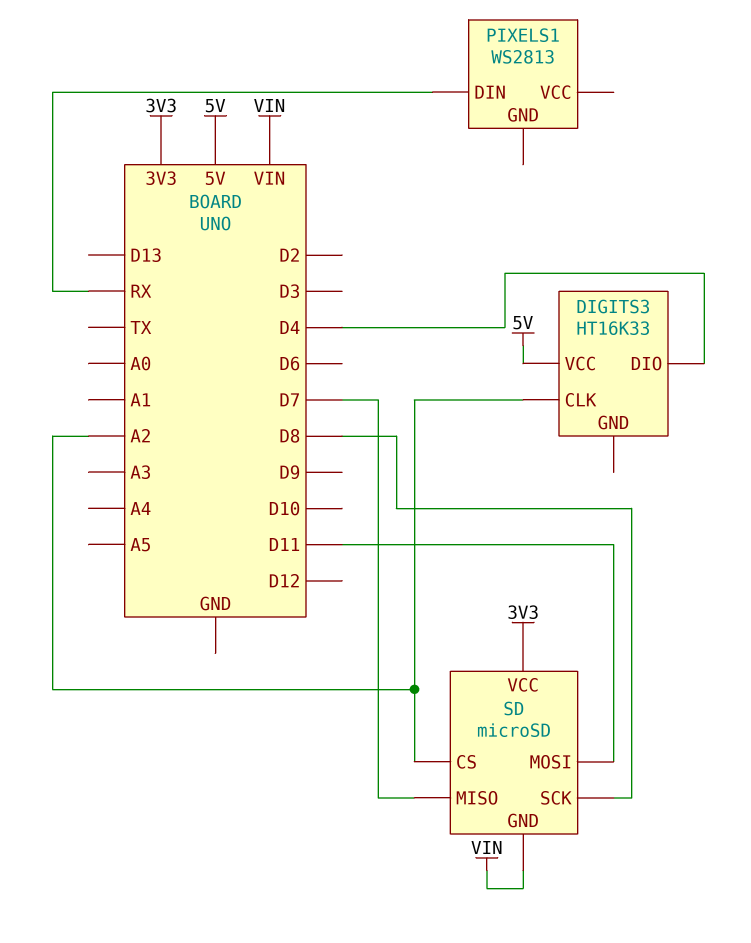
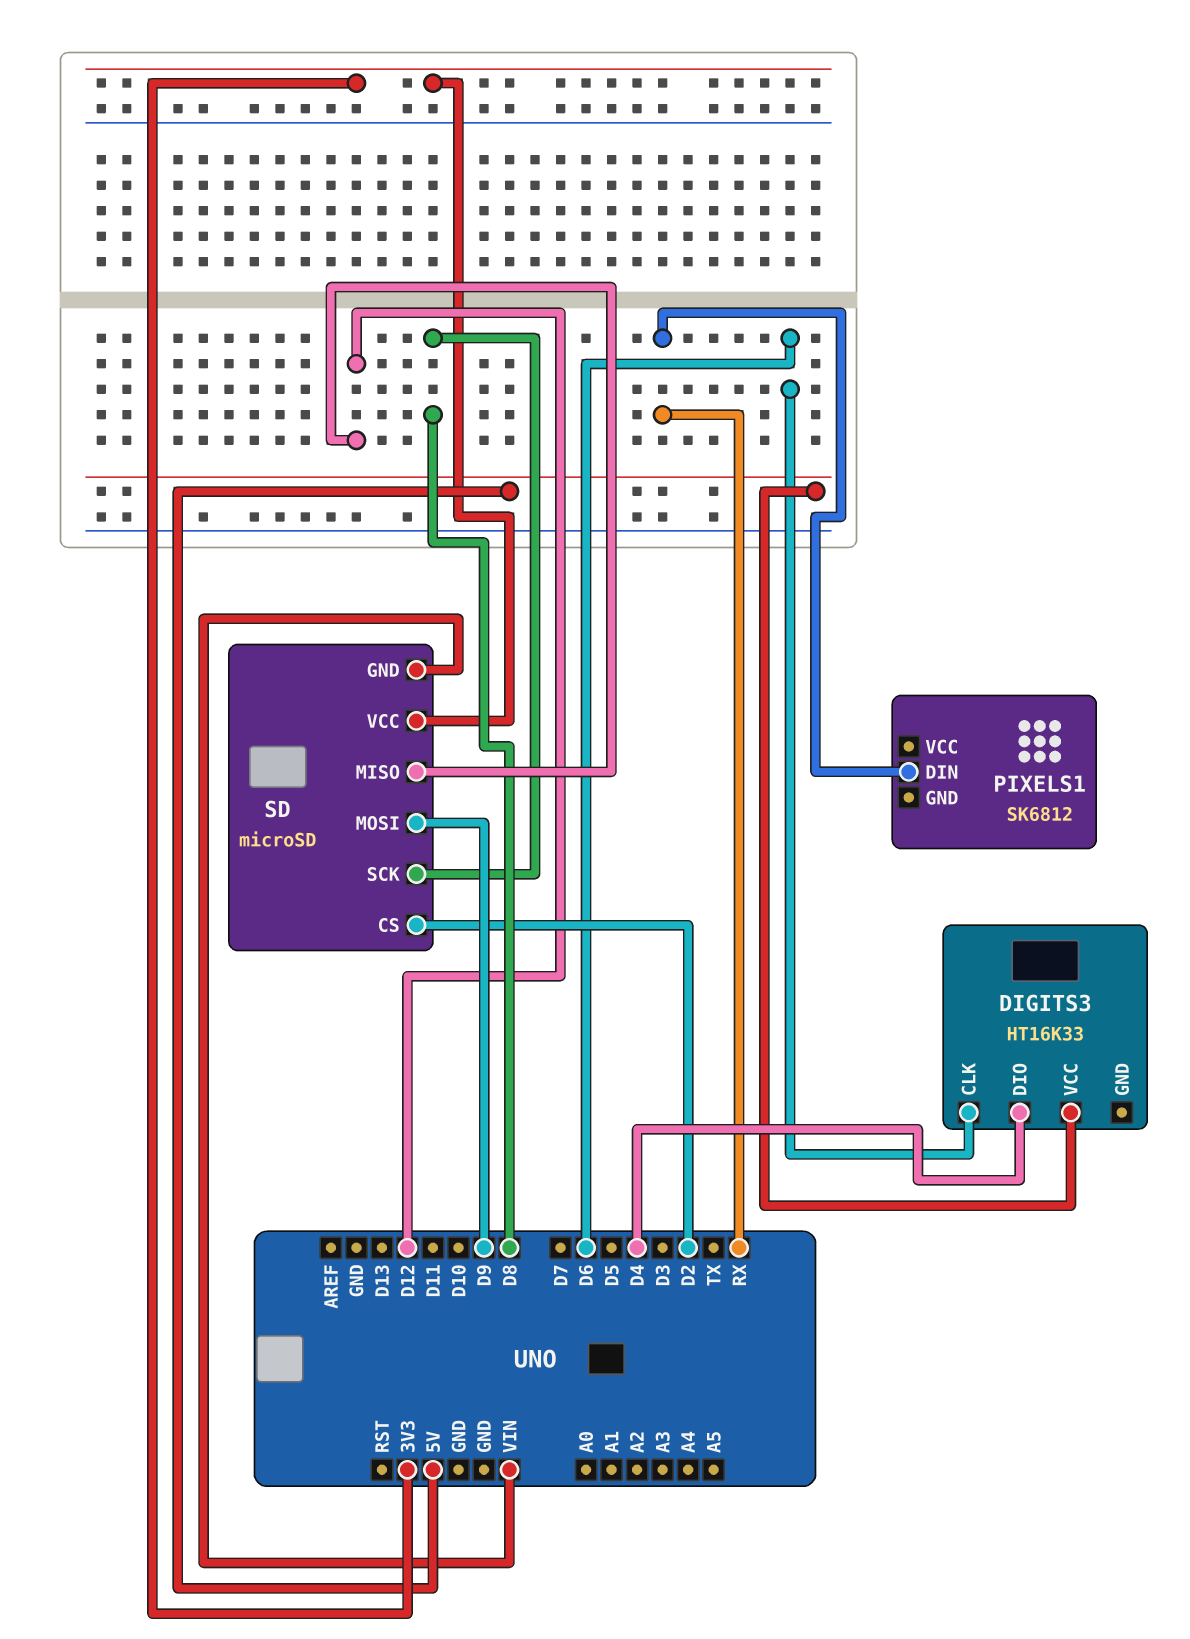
DIGITS3 pin CLK: A2 -> D6
PIXELS1: WS2813 -> SK6812
SD pin CS: A2 -> D2
SD pin MISO: D7 -> D12
SD pin MOSI: D11 -> D9

